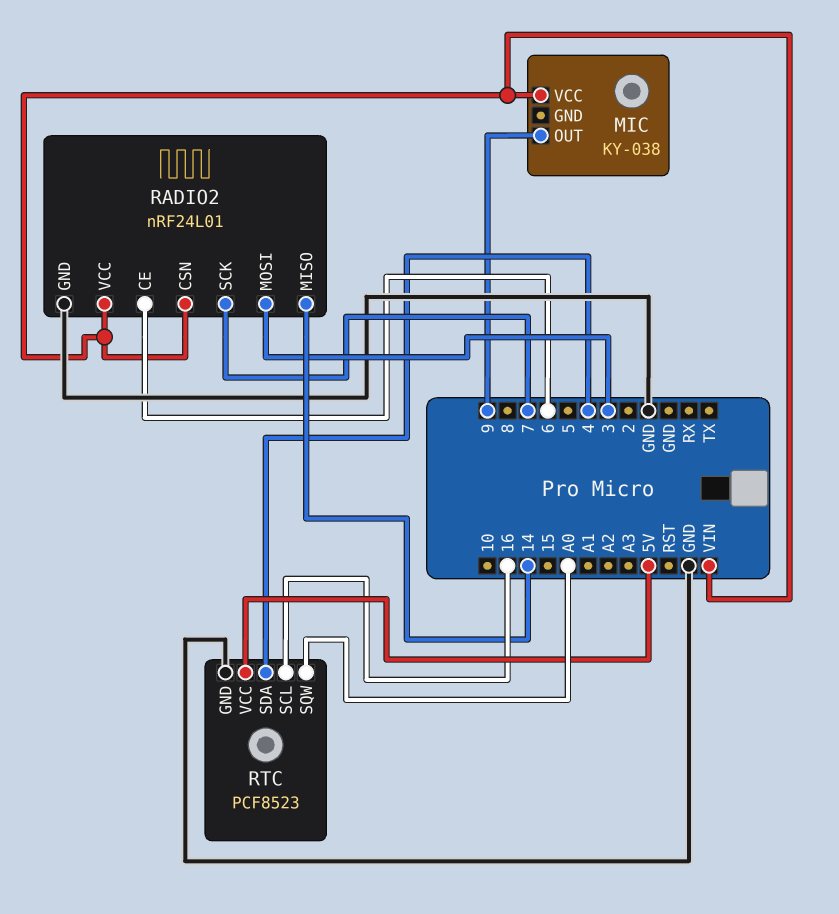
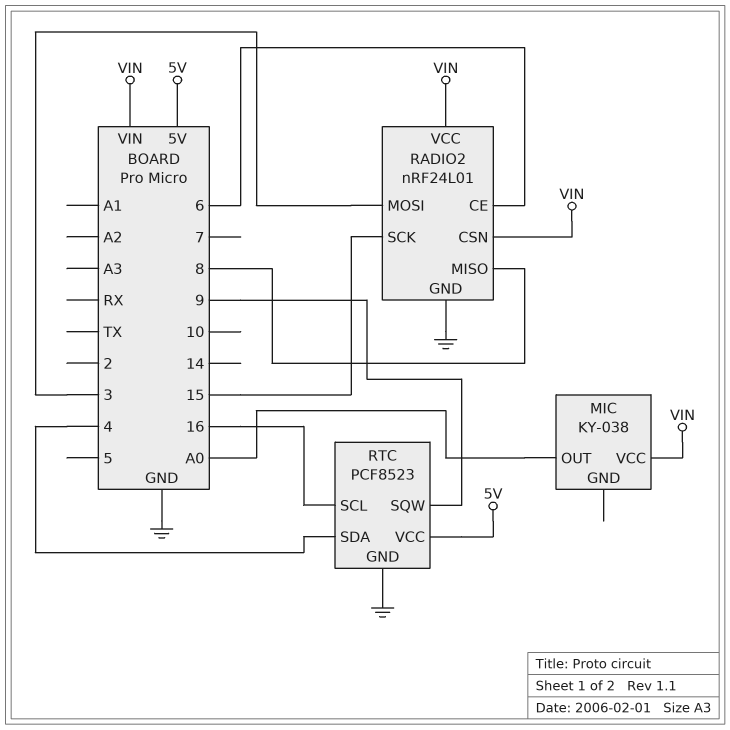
MIC pin OUT: 9 -> A0
RADIO2 pin MISO: 14 -> 8
RADIO2 pin SCK: 7 -> 15
RTC pin SQW: A0 -> 9

